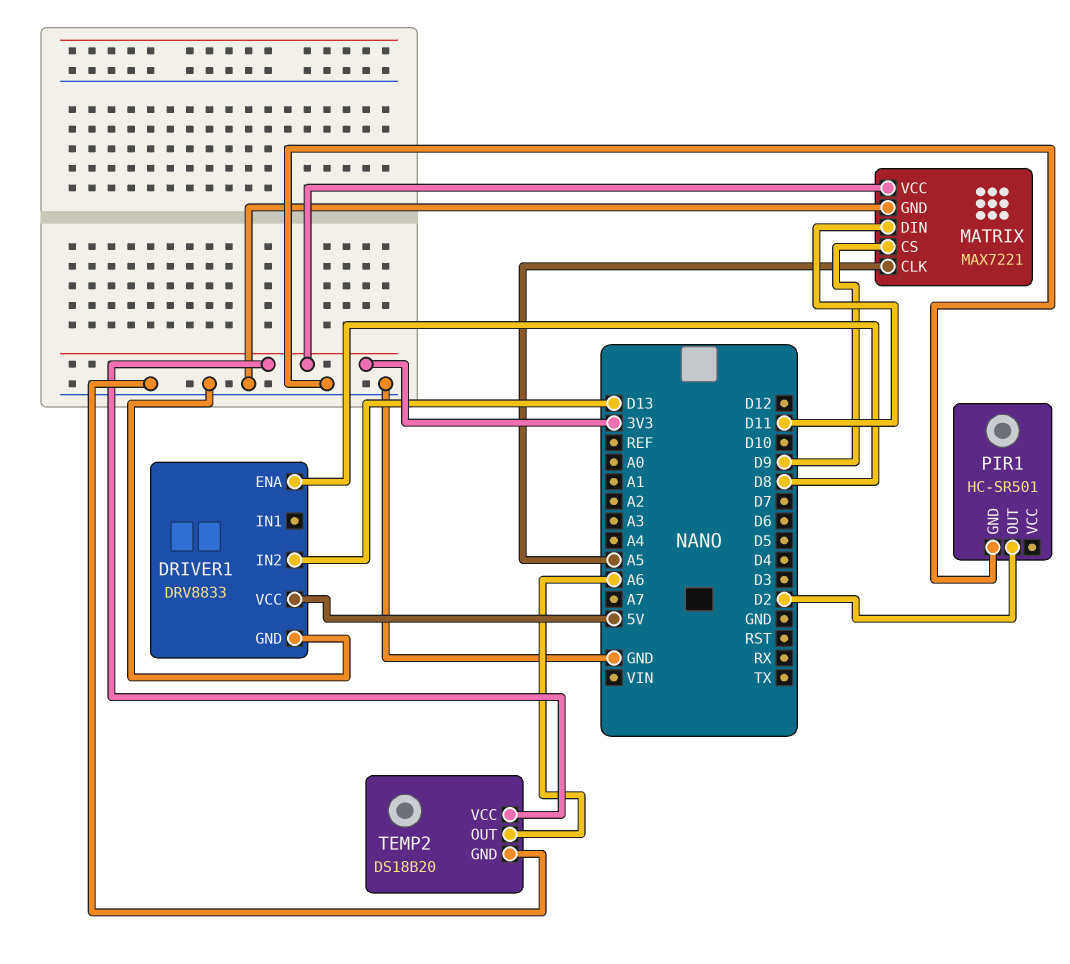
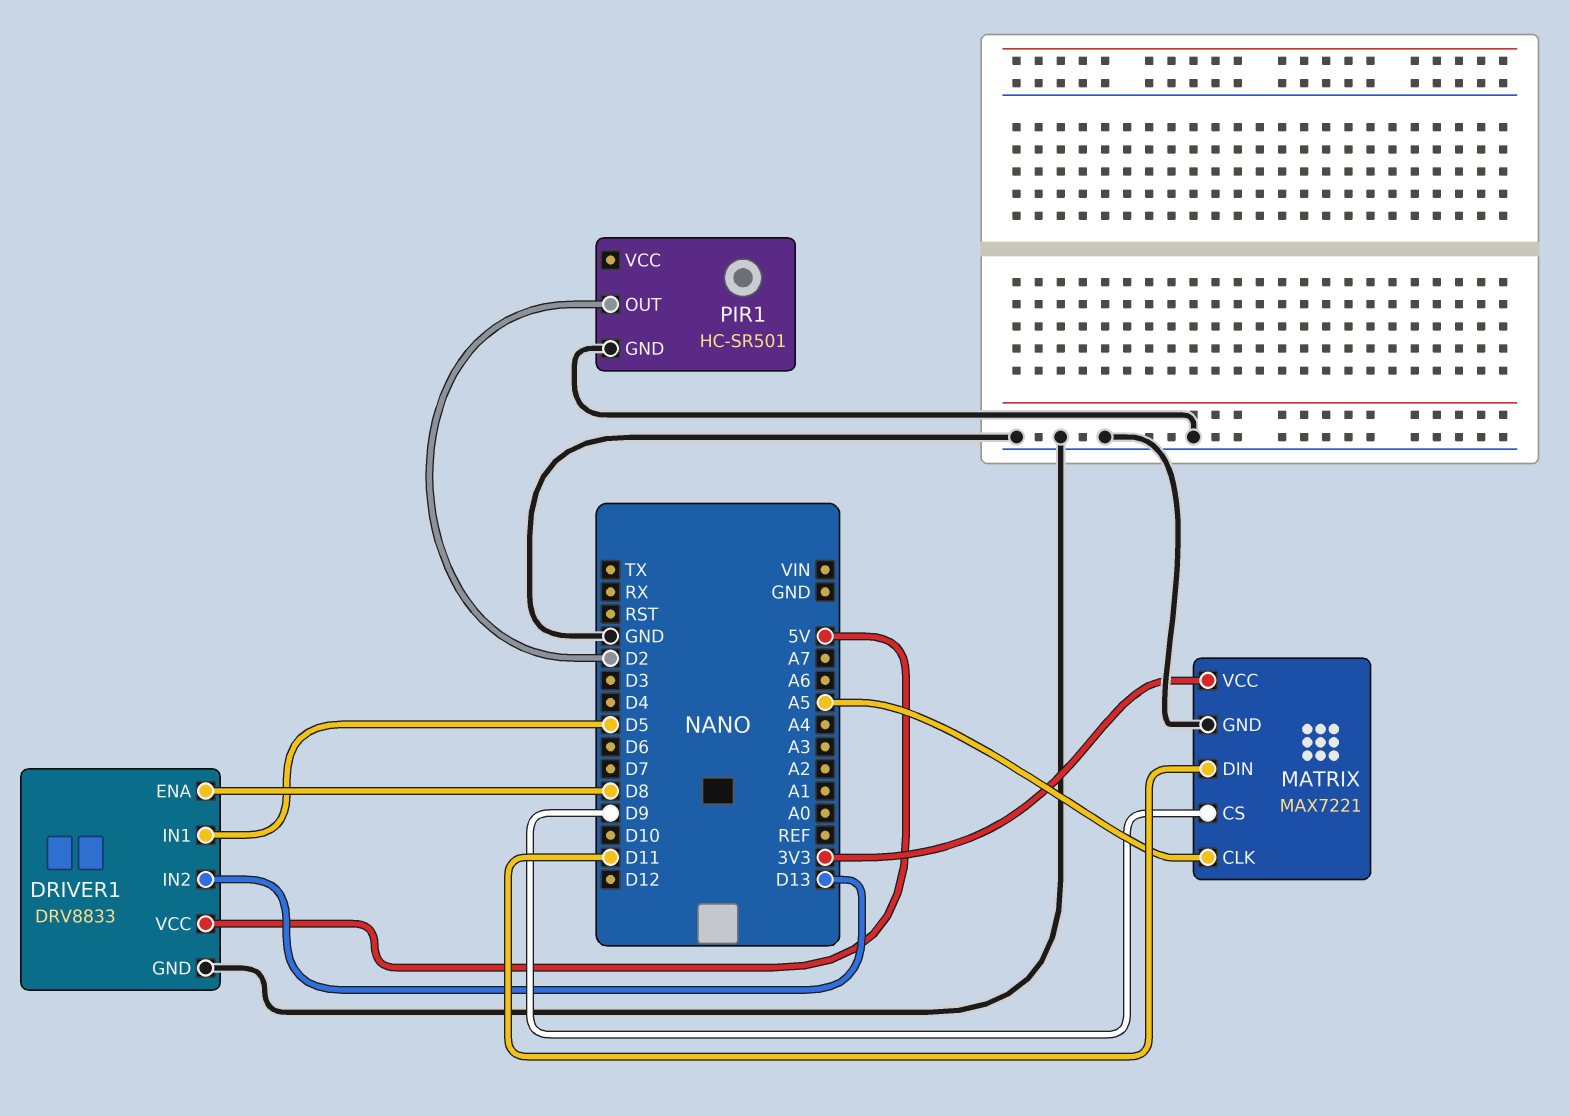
DRIVER1 pin IN1: none -> D5
TEMP2: DS18B20 -> none
TEMP2 pin GND: GND -> none
TEMP2 pin OUT: A6 -> none
TEMP2 pin VCC: 3V3 -> none

